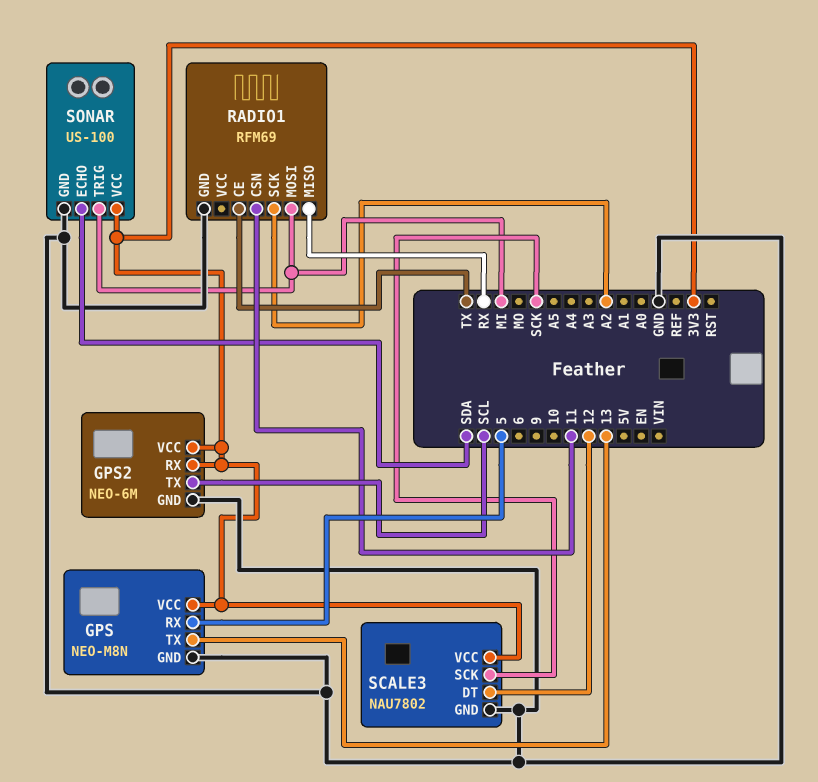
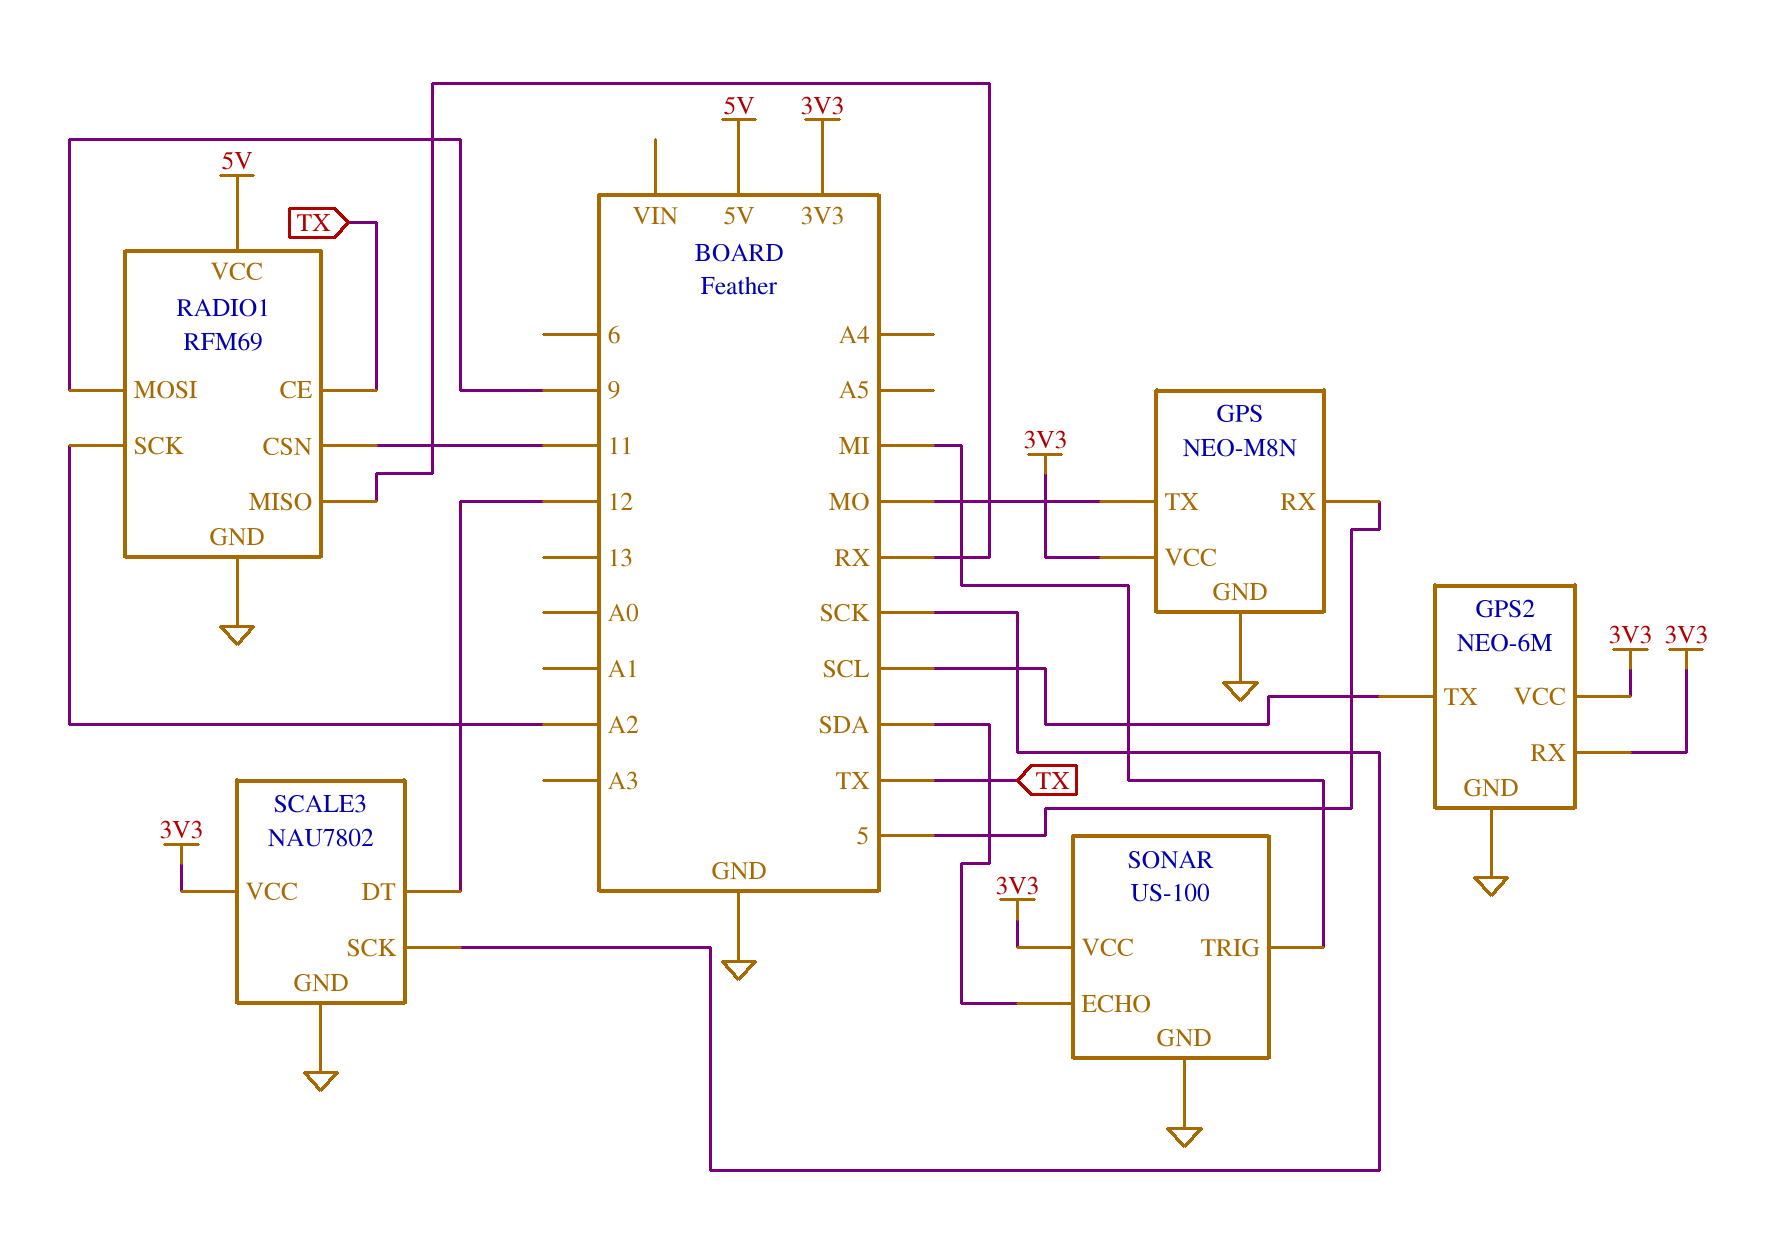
GPS pin TX: 13 -> MO
RADIO1 pin MOSI: MI -> 9
RADIO1 pin VCC: none -> 5V

